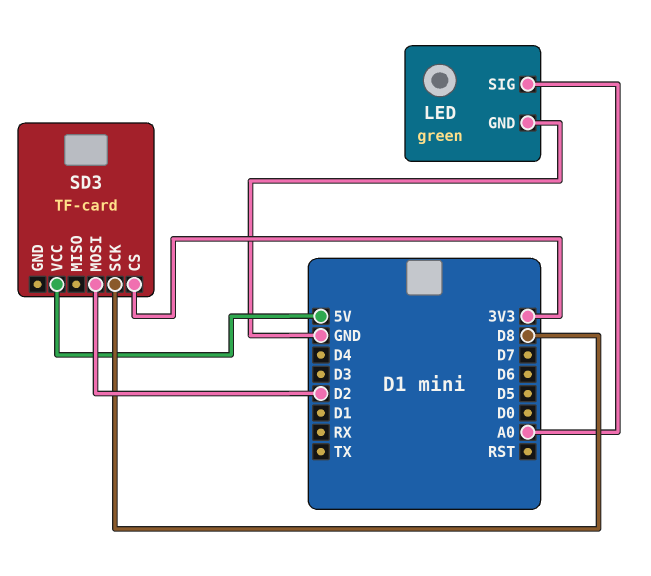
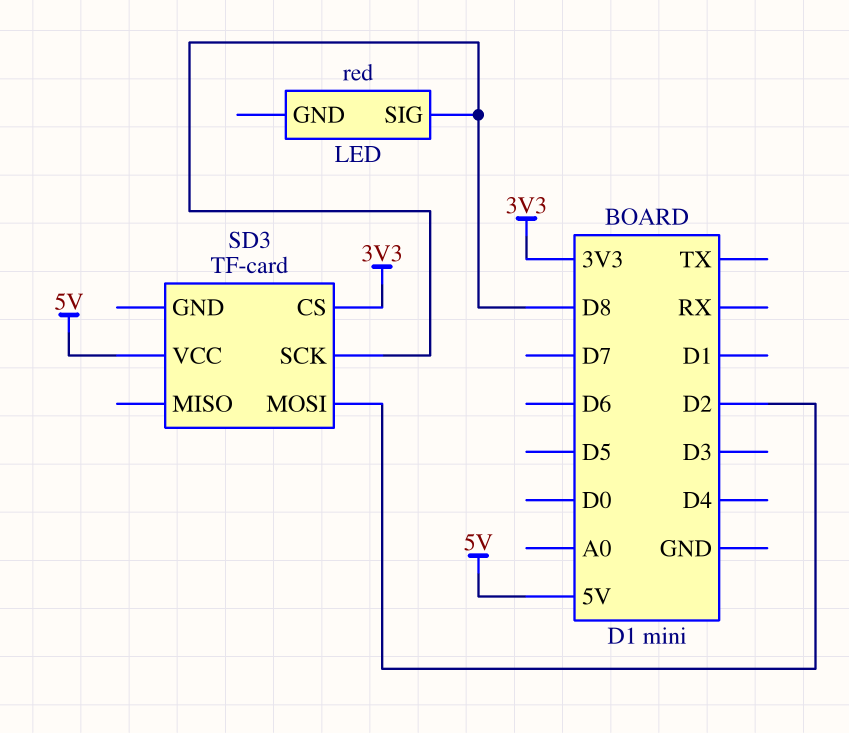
LED: green -> red
LED pin GND: GND -> none
LED pin SIG: A0 -> D8

